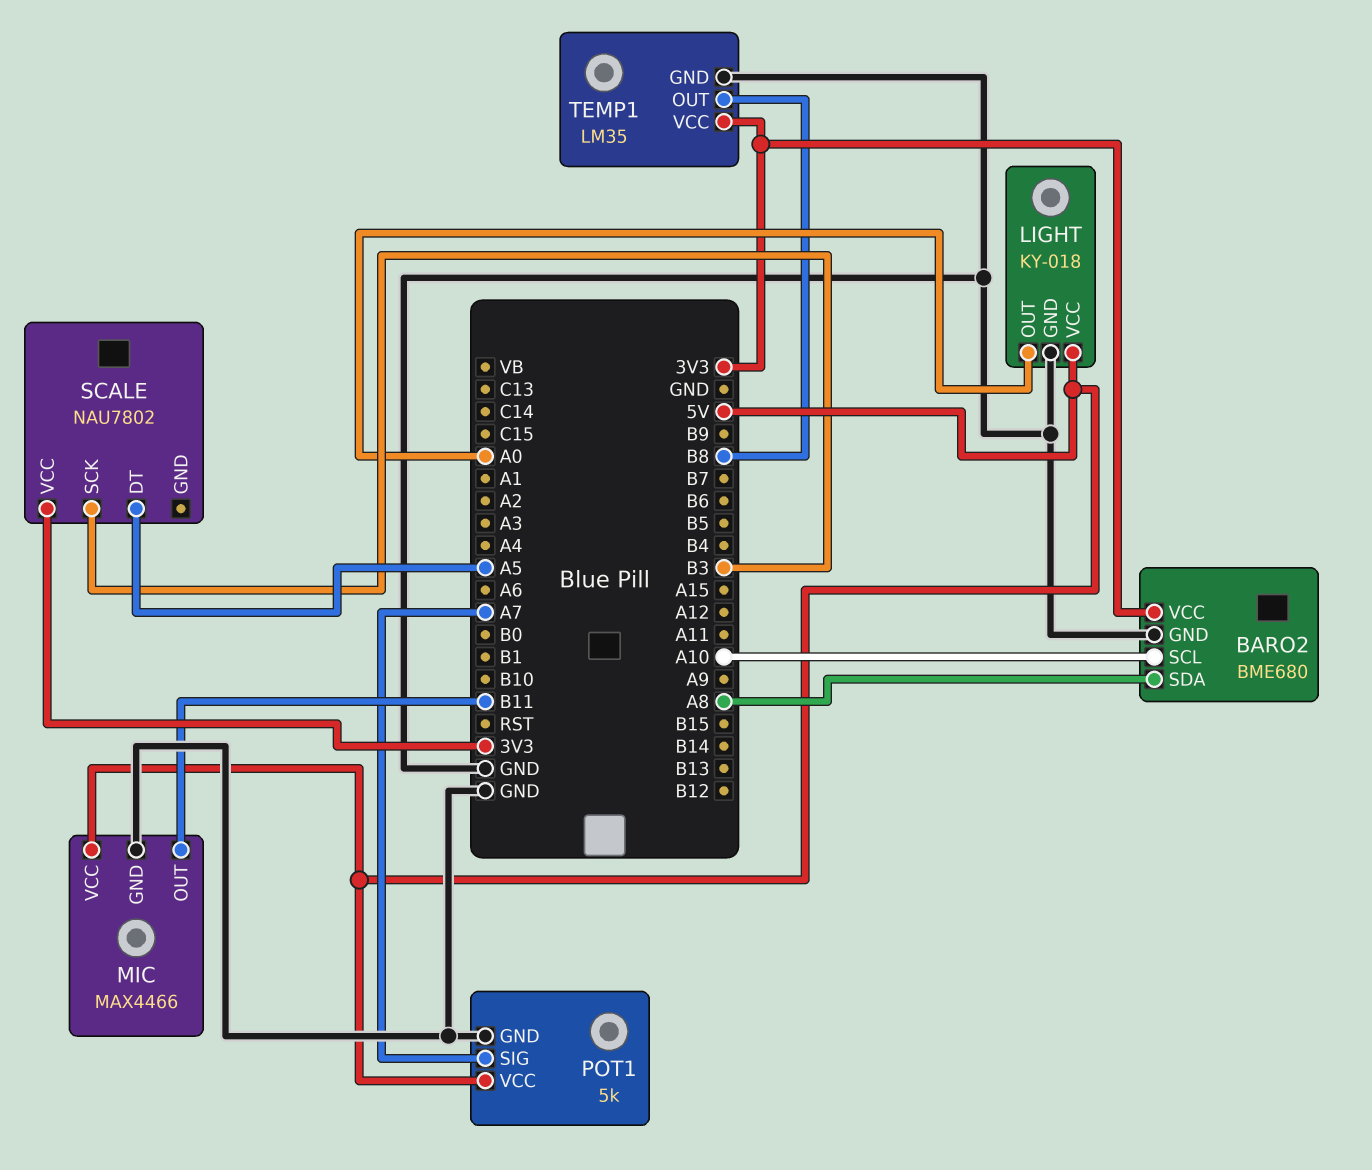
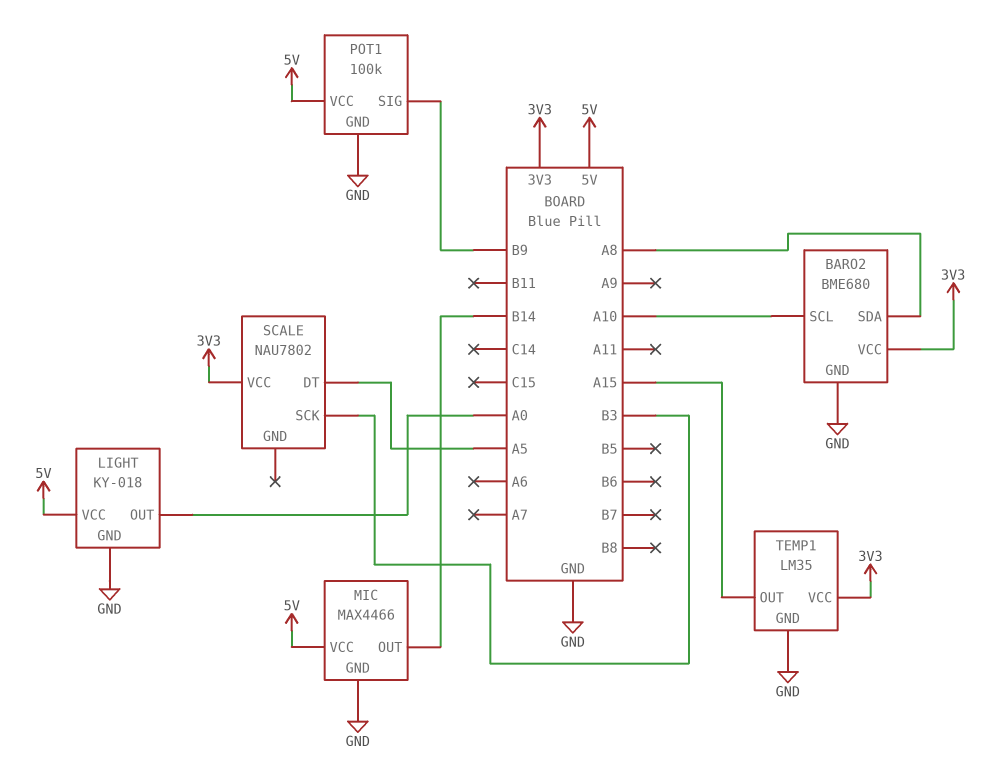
MIC pin OUT: B11 -> B14
POT1: 5k -> 100k
POT1 pin SIG: A7 -> B9
TEMP1 pin OUT: B8 -> A15

